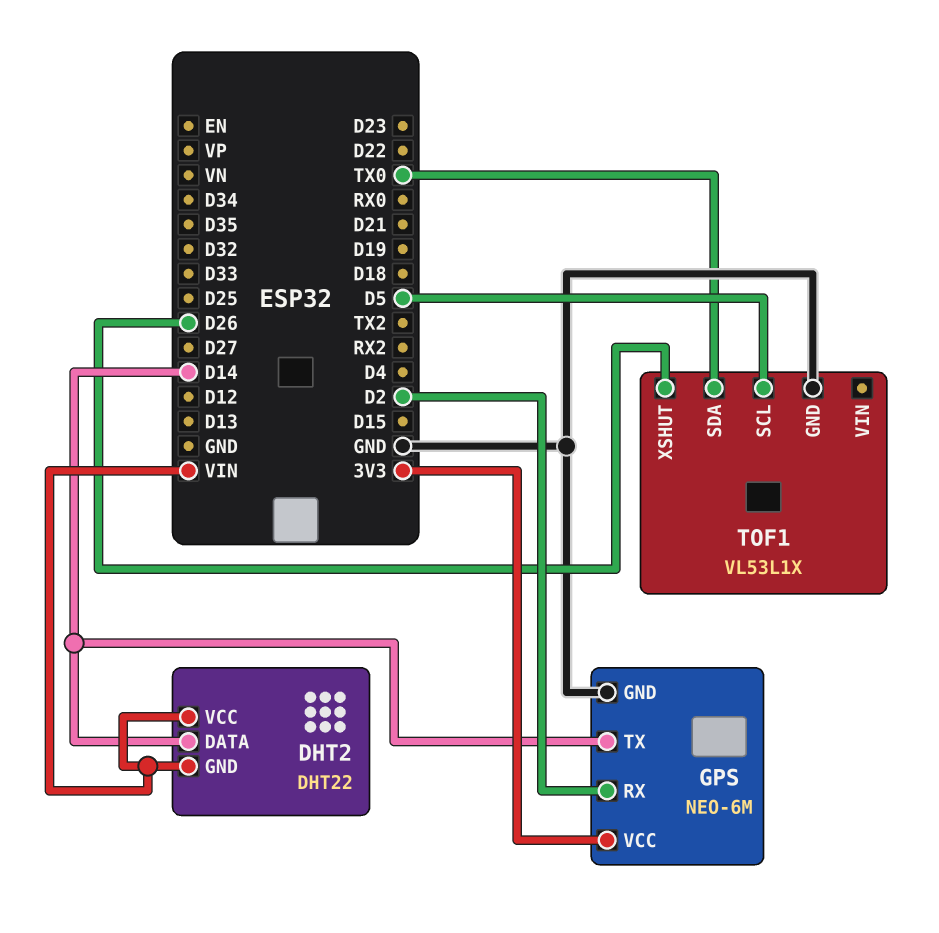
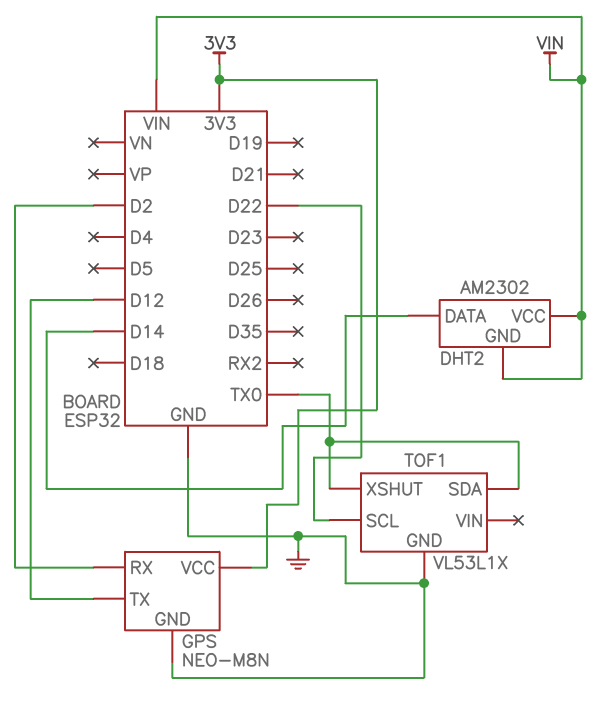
DHT2: DHT22 -> AM2302
GPS: NEO-6M -> NEO-M8N
GPS pin TX: D14 -> D12
TOF1 pin SCL: D5 -> D22
TOF1 pin XSHUT: D26 -> TX0

